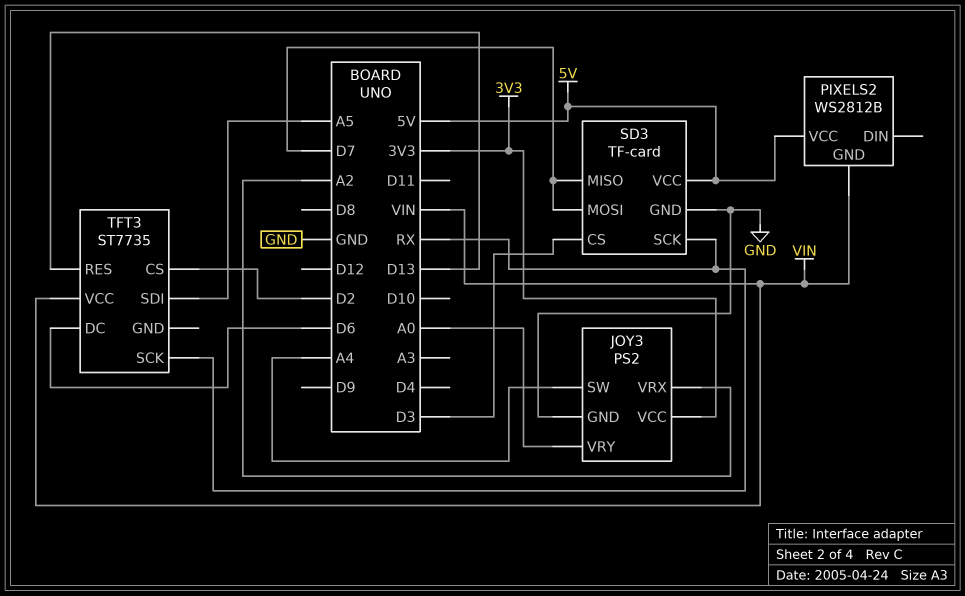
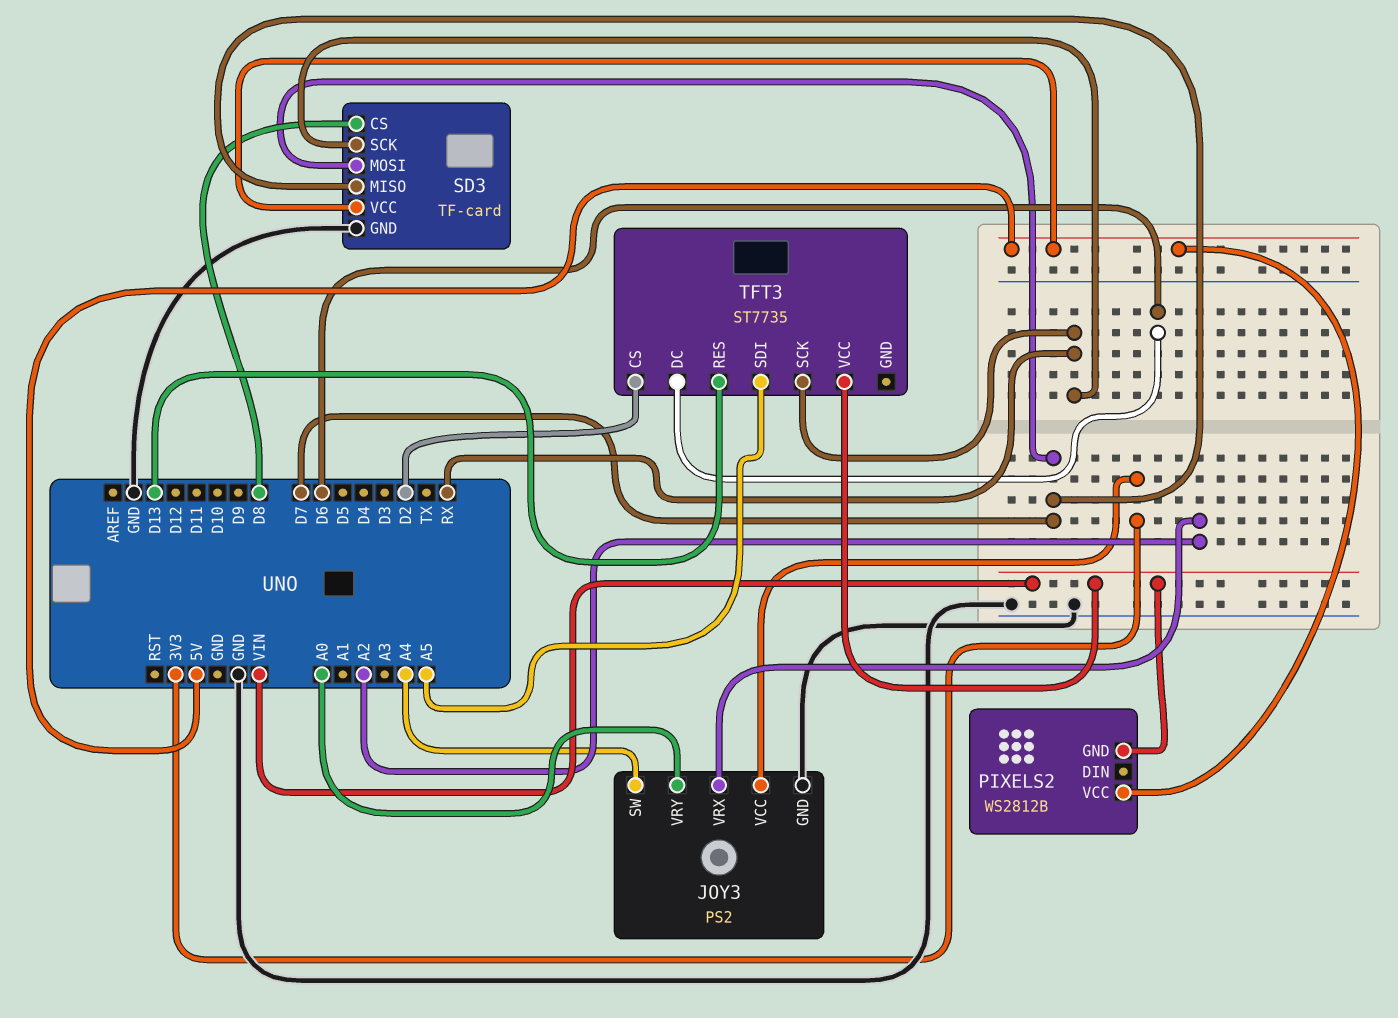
SD3 pin CS: D3 -> D8

